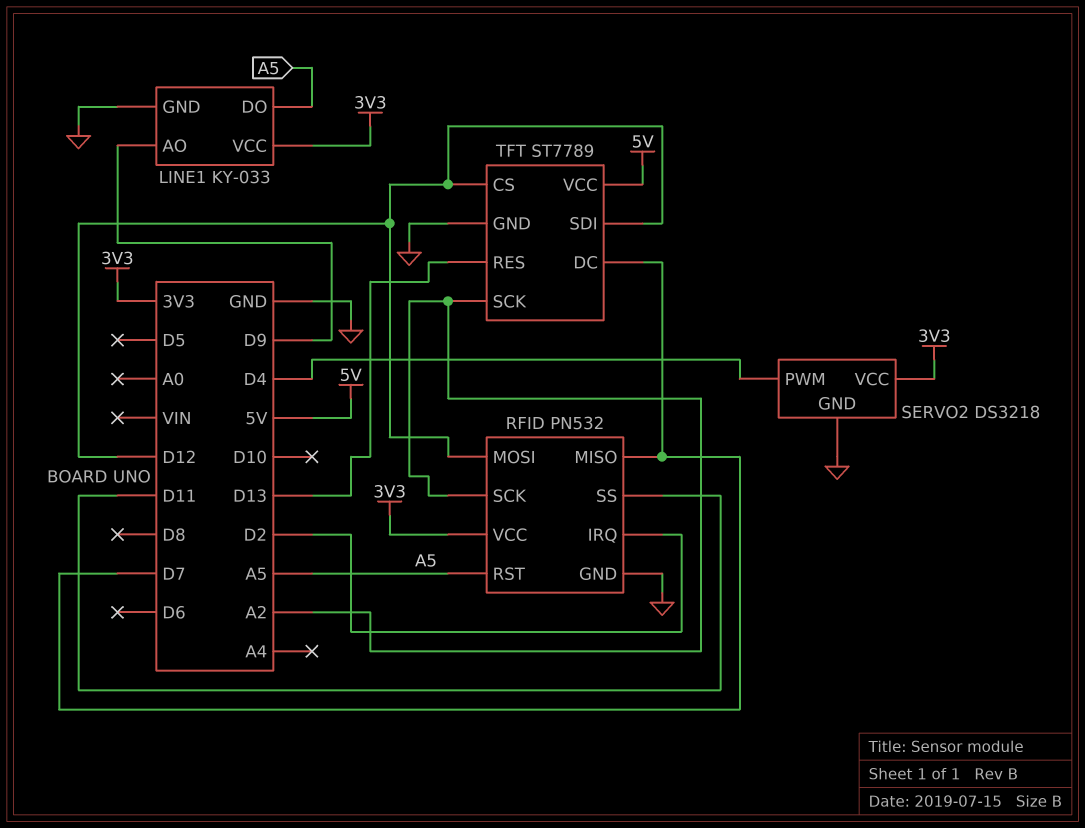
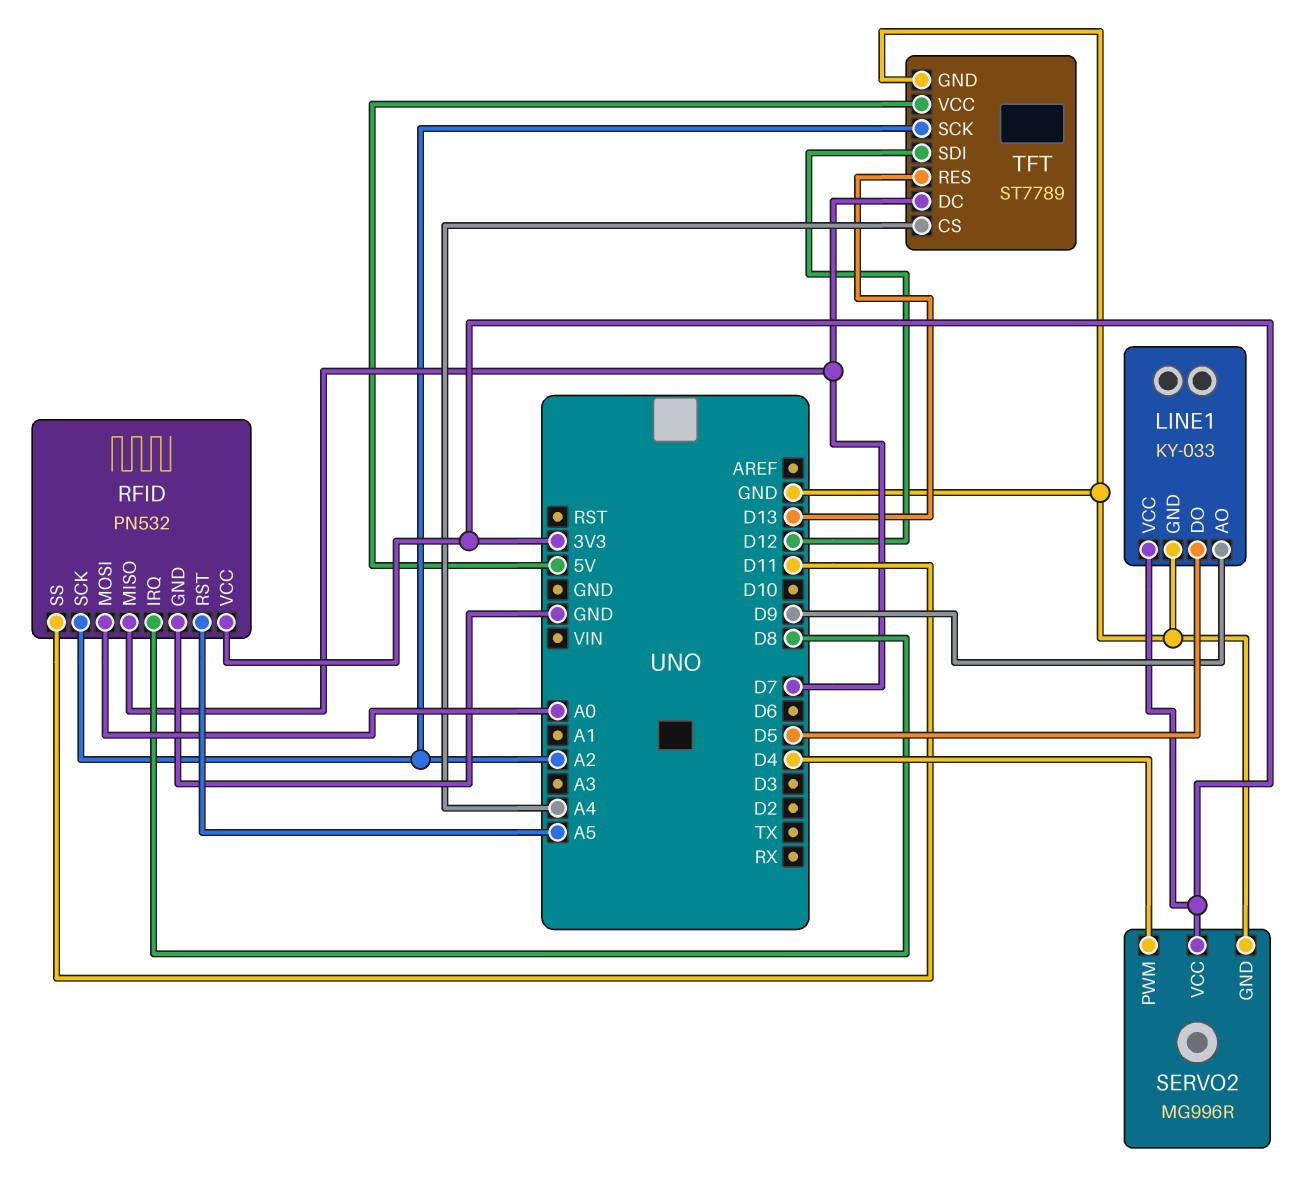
LINE1 pin DO: A5 -> D5
RFID pin IRQ: D2 -> D8
RFID pin MOSI: D12 -> A0
SERVO2: DS3218 -> MG996R
TFT pin CS: D12 -> A4

